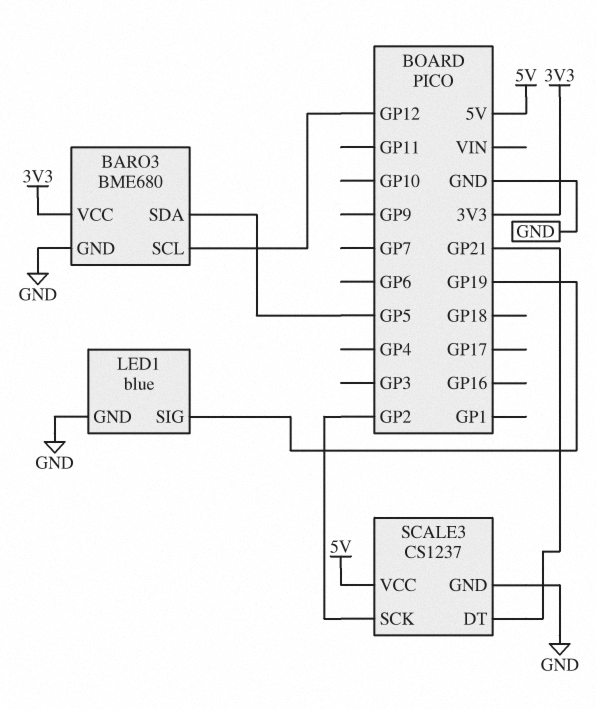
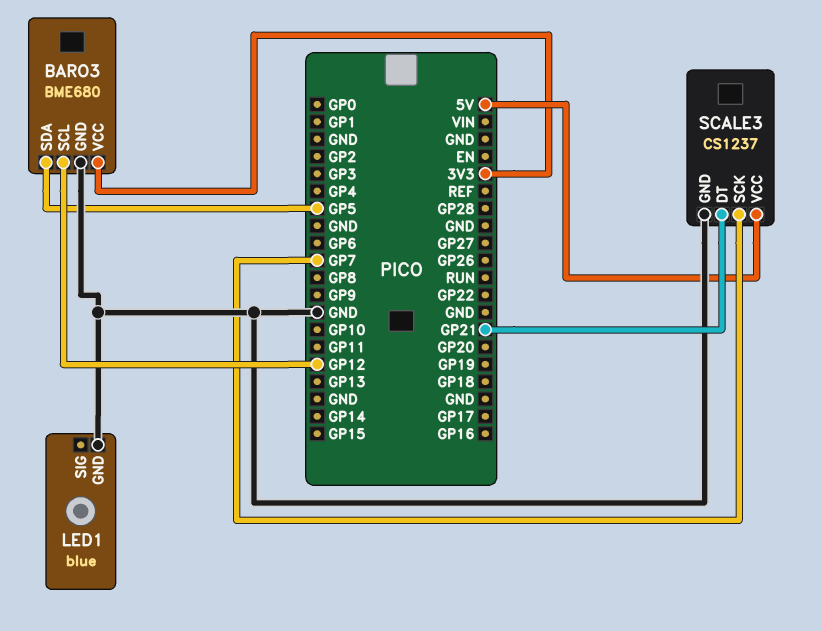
LED1 pin SIG: GP19 -> none
SCALE3 pin SCK: GP2 -> GP7

